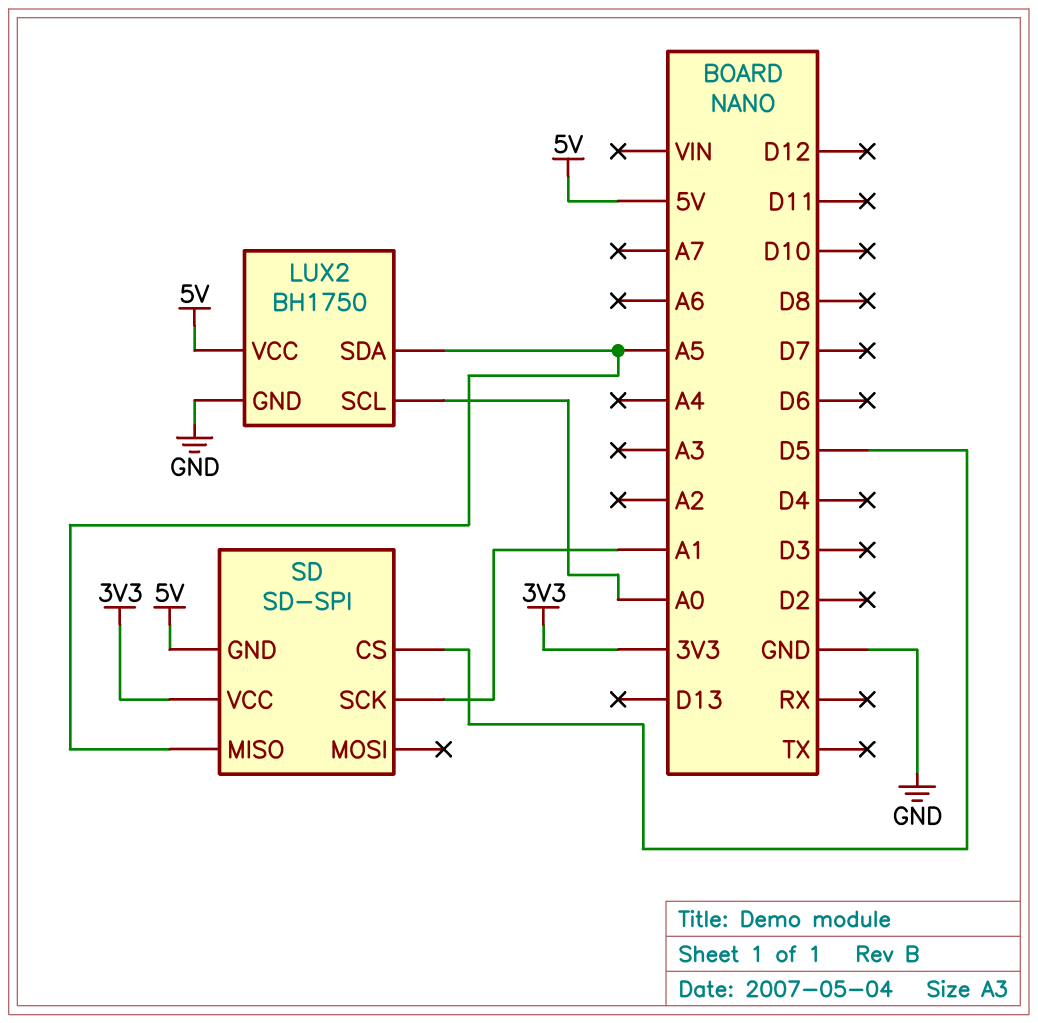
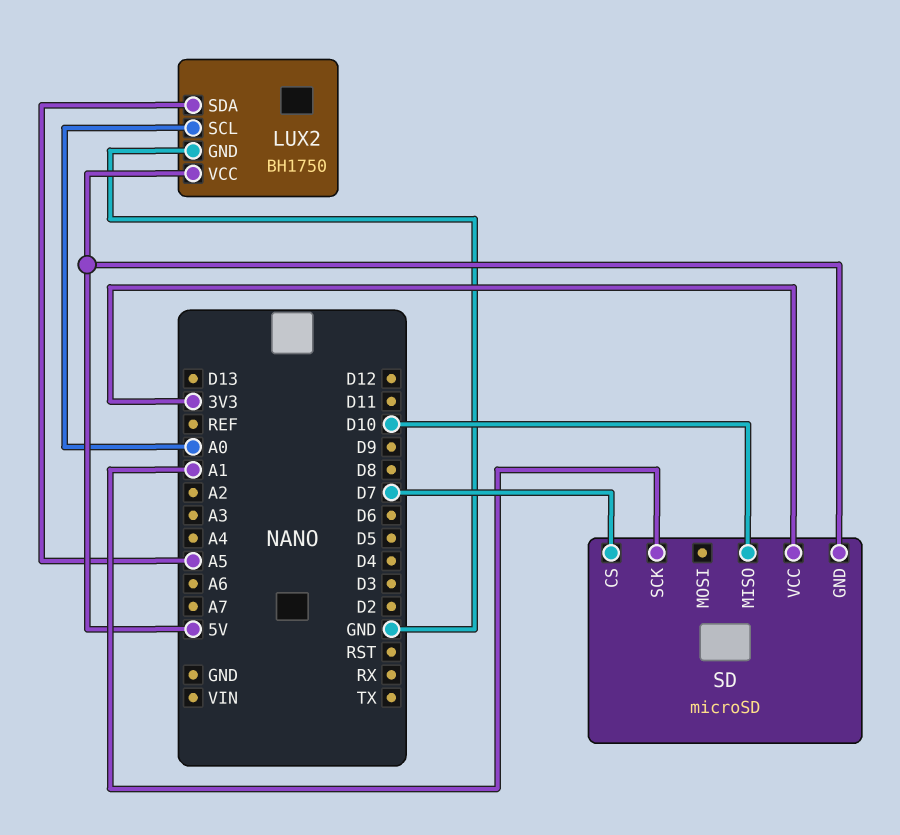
SD: SD-SPI -> microSD
SD pin CS: D5 -> D7
SD pin MISO: A5 -> D10

